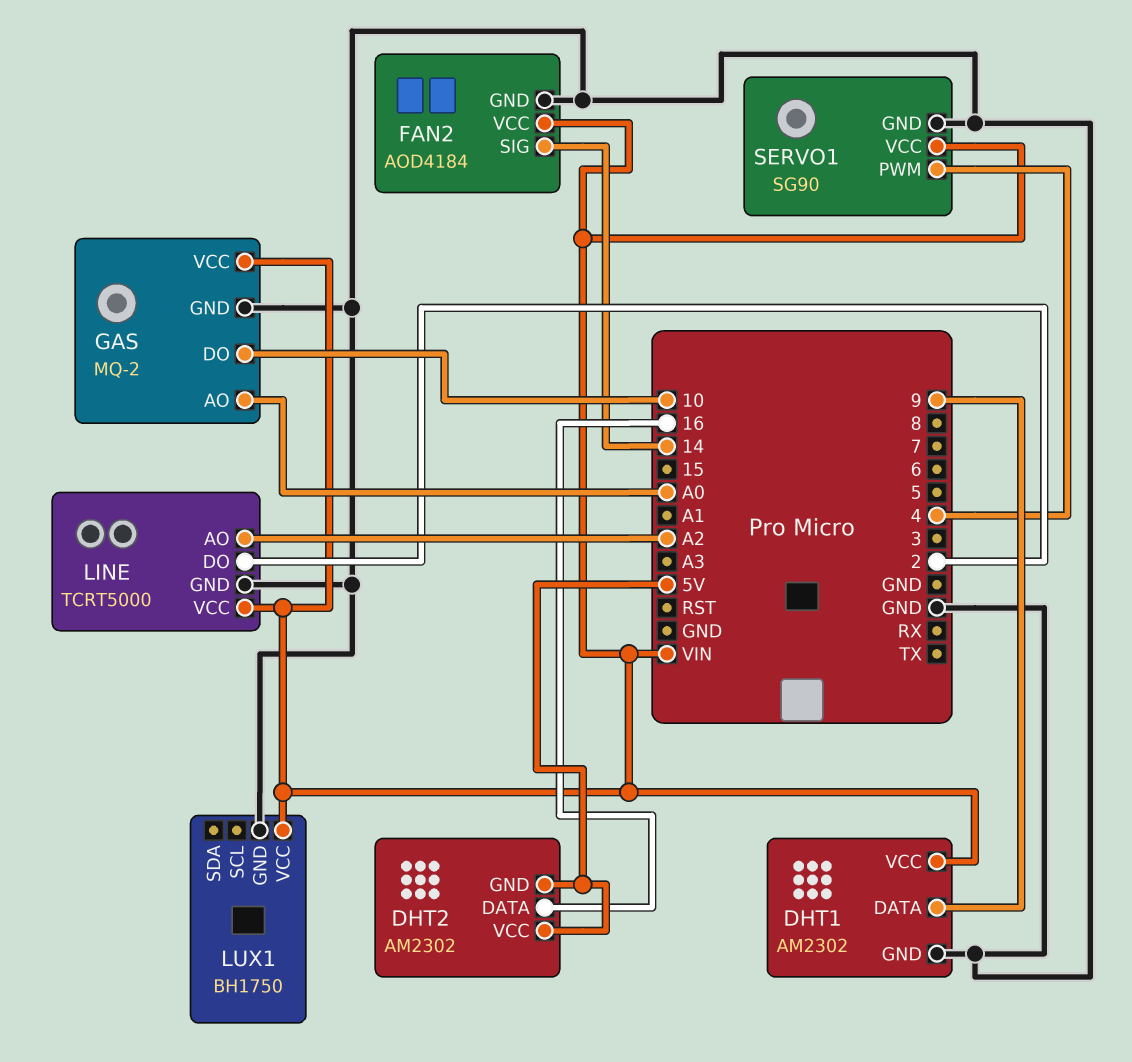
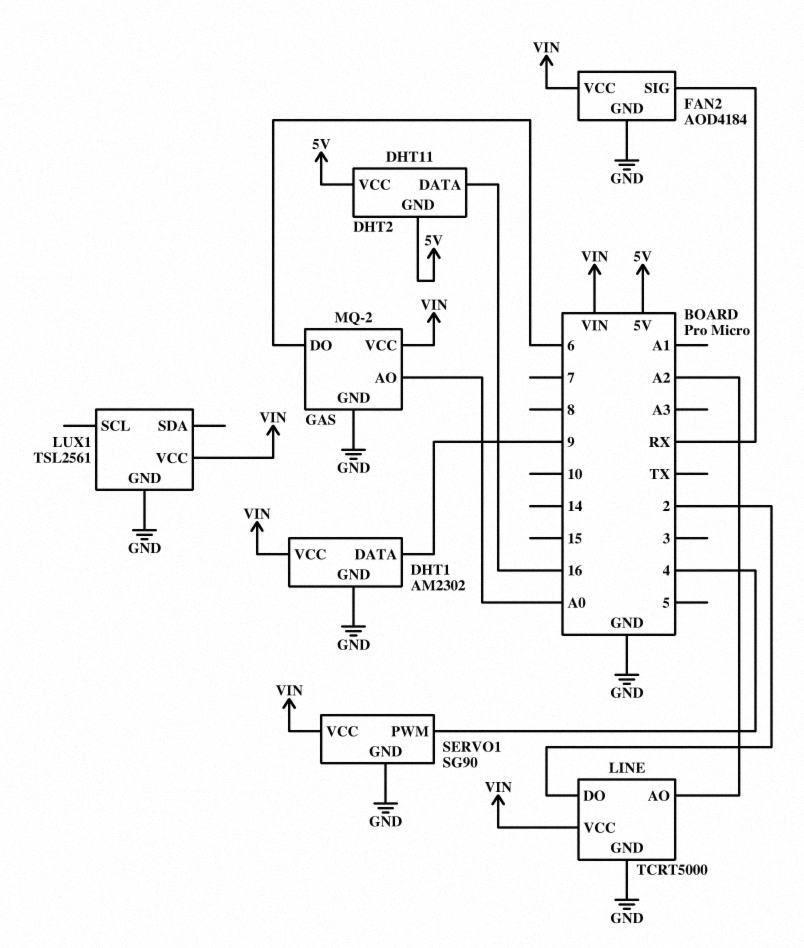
DHT2: AM2302 -> DHT11
FAN2 pin SIG: 14 -> RX
GAS pin DO: 10 -> 6
LUX1: BH1750 -> TSL2561

